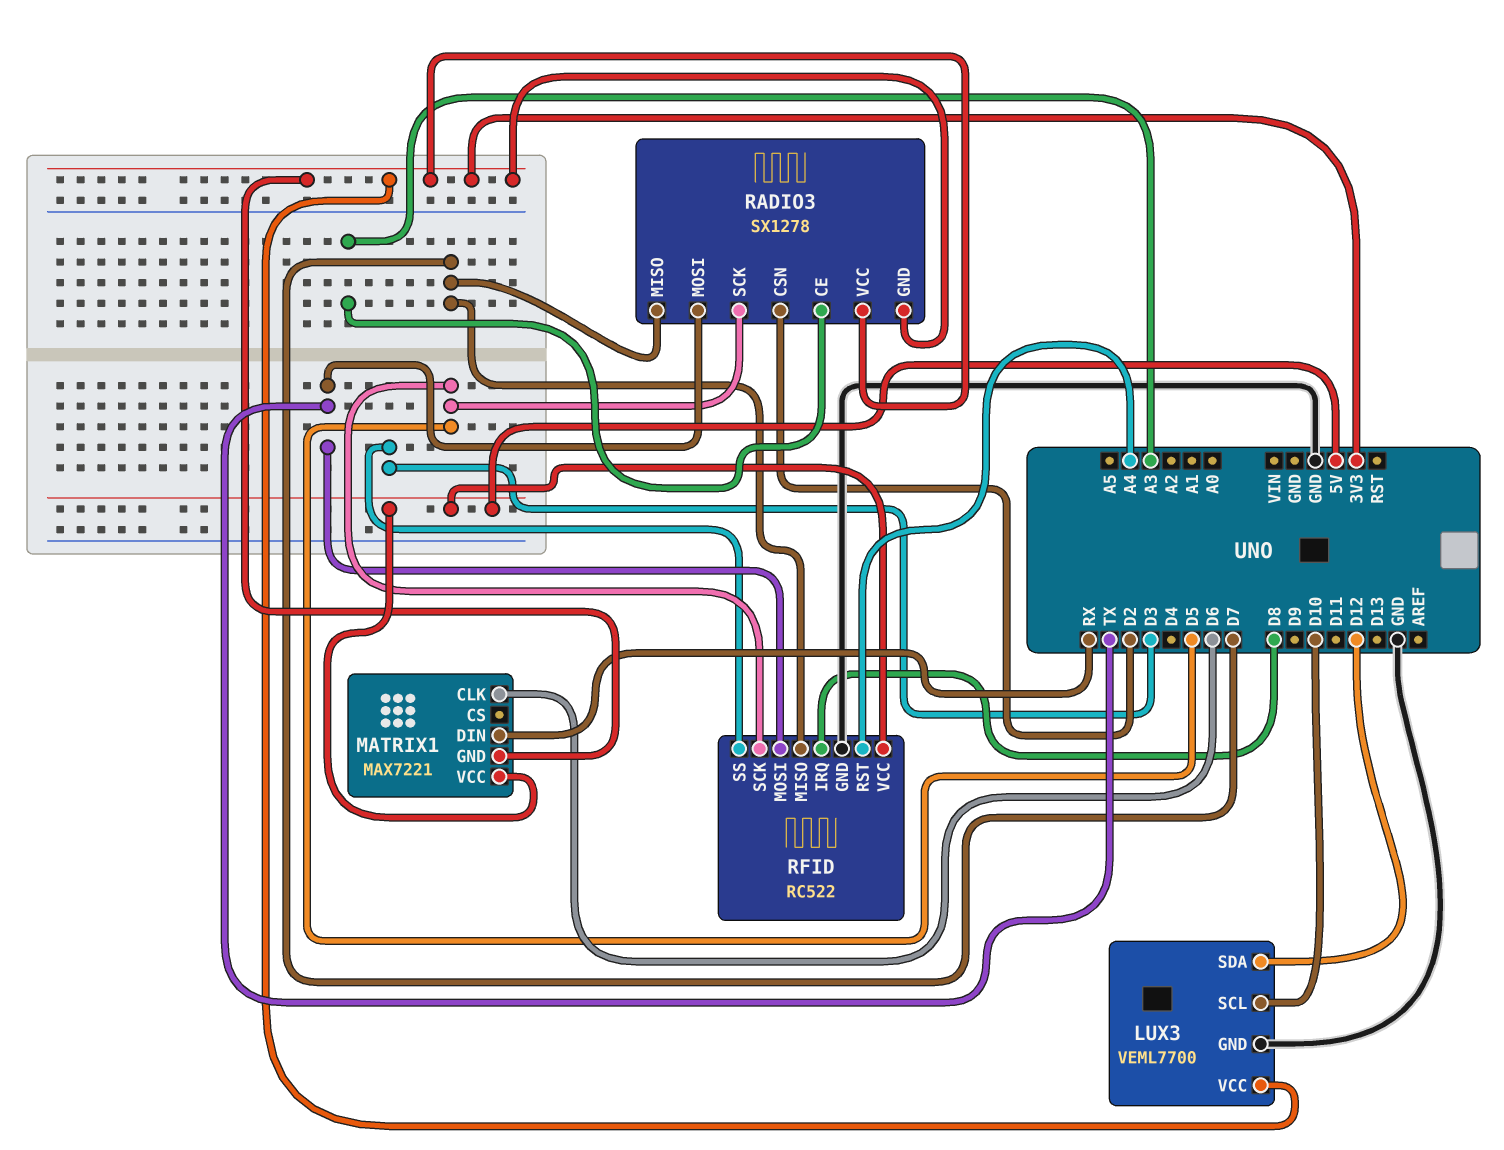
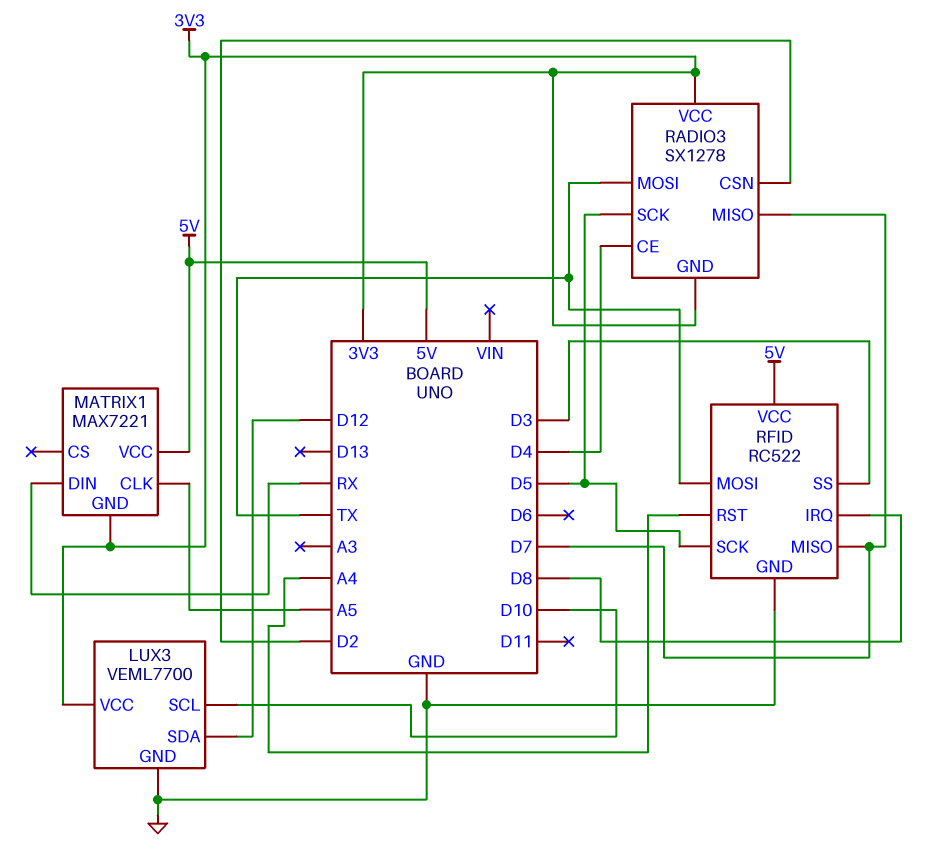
MATRIX1 pin CLK: D6 -> A5
RADIO3 pin CE: A3 -> D4

